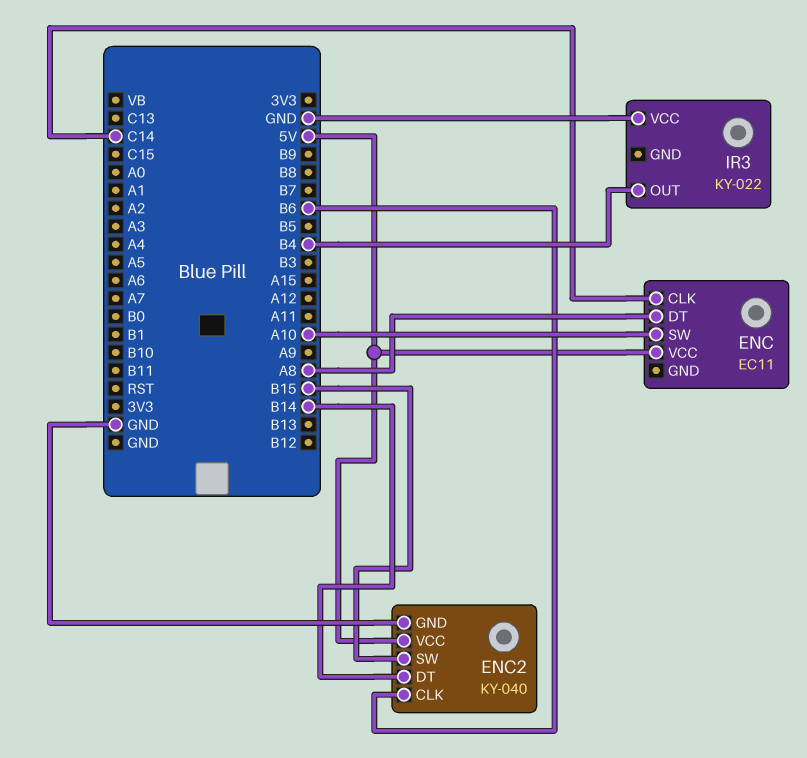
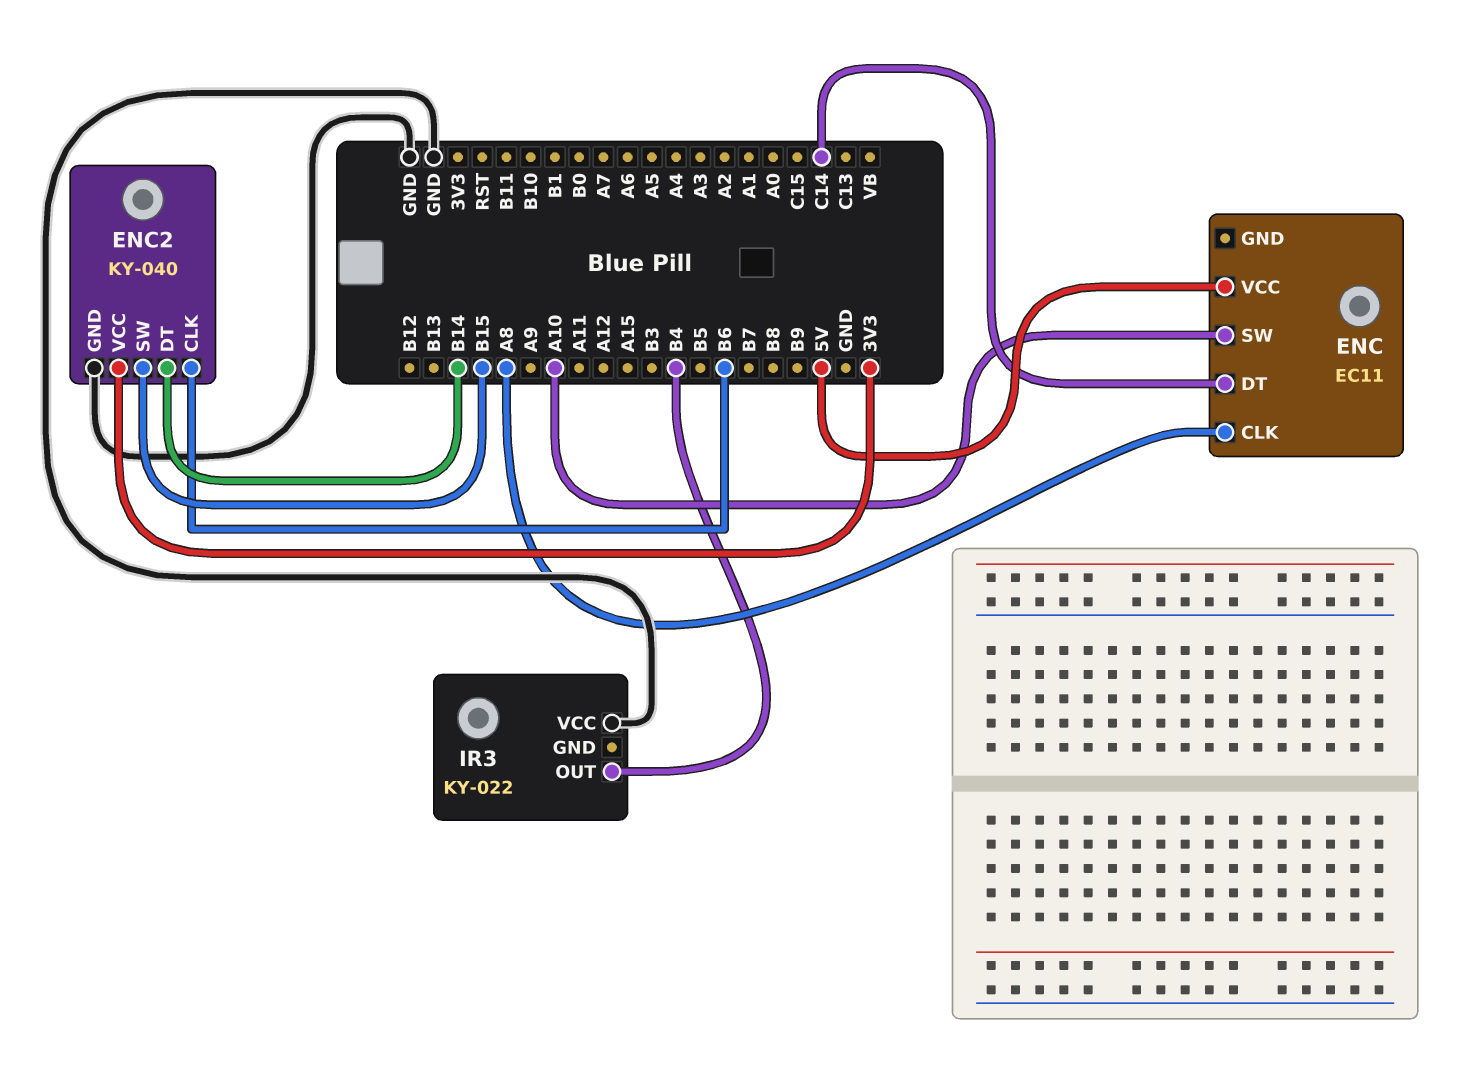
ENC pin CLK: C14 -> A8
ENC pin DT: A8 -> C14
ENC2 pin VCC: 5V -> 3V3

